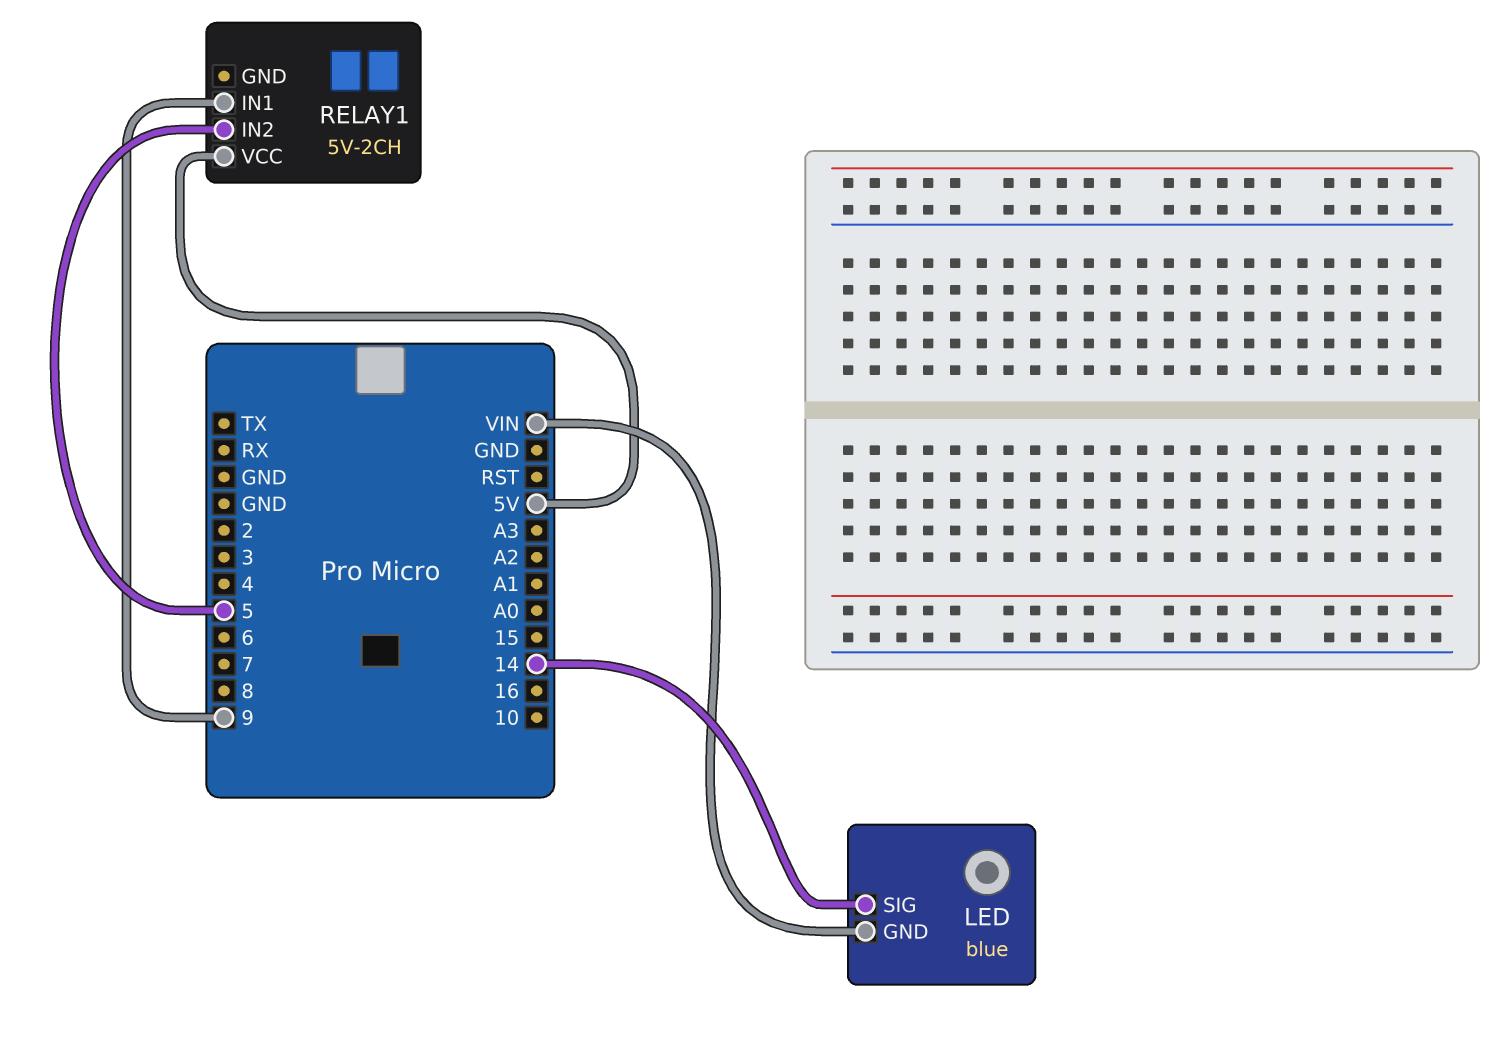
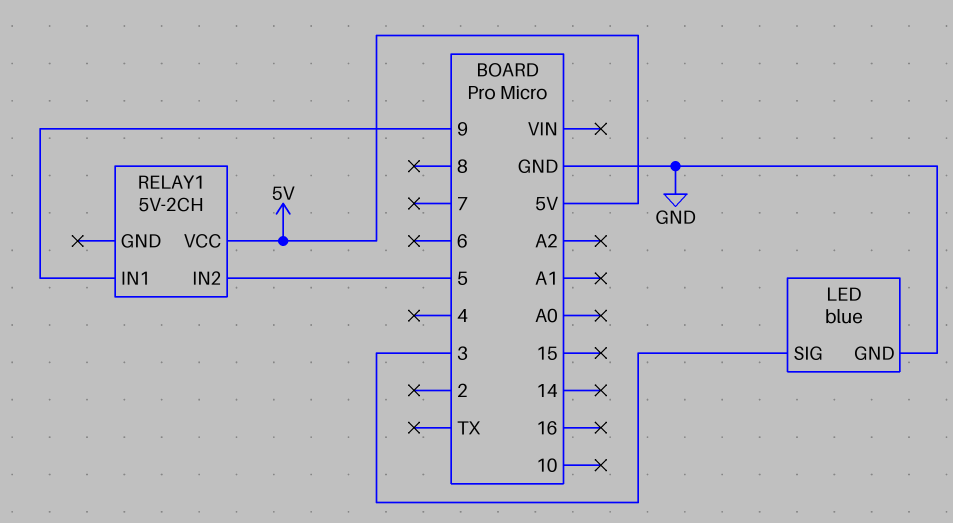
LED pin GND: VIN -> GND
LED pin SIG: 14 -> 3

